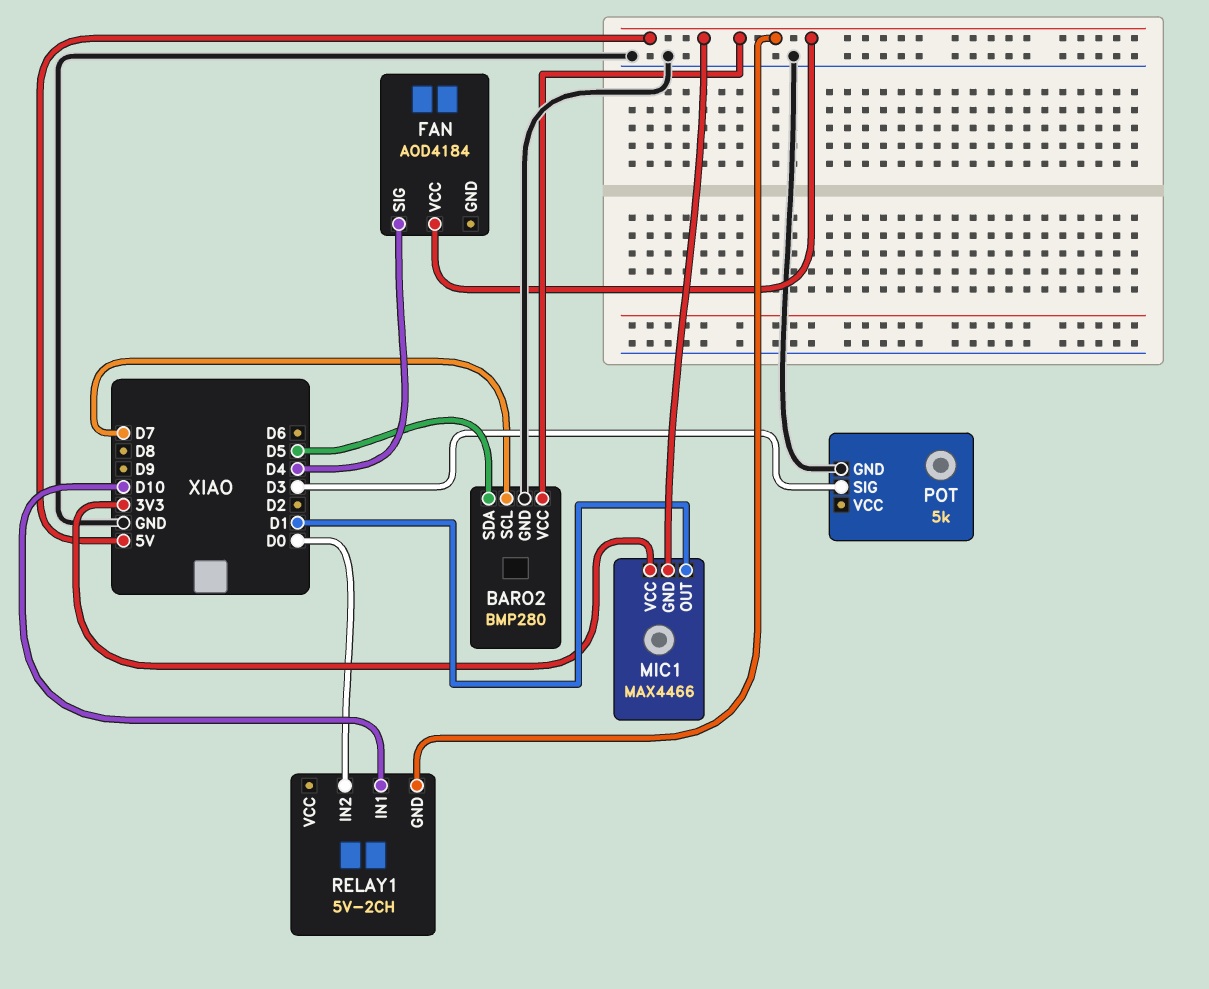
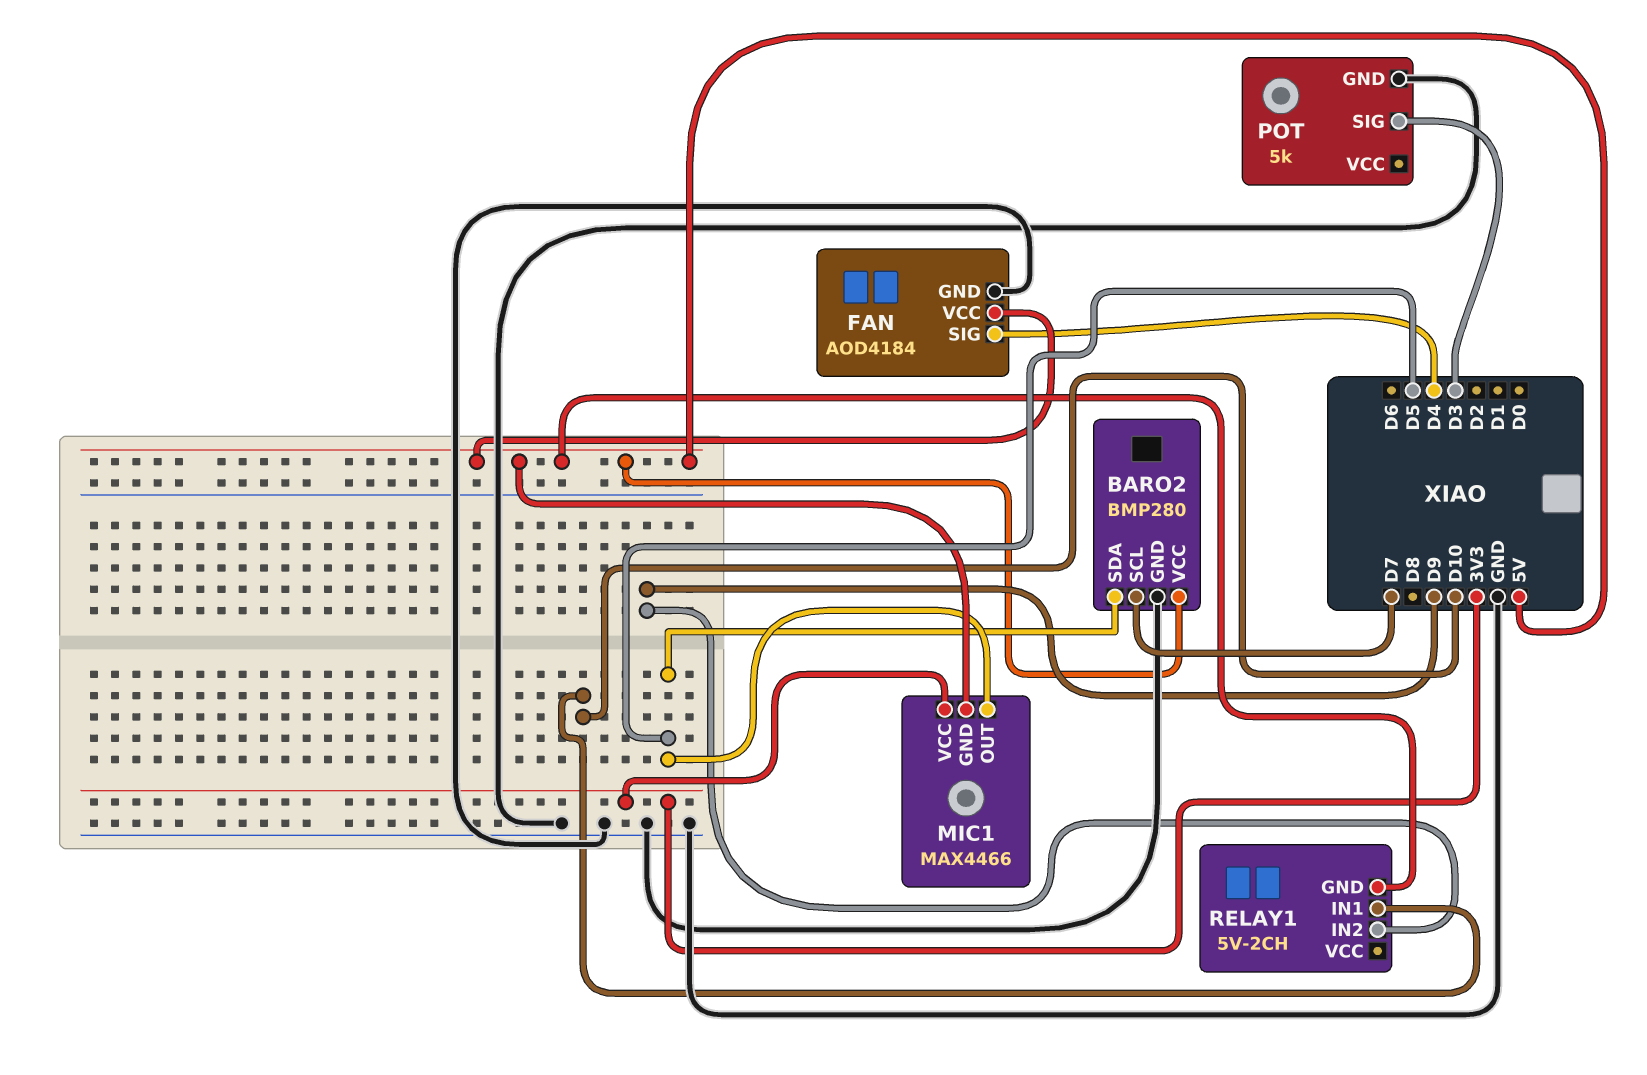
FAN pin GND: none -> GND
MIC1 pin OUT: D1 -> D5
RELAY1 pin IN2: D0 -> D9

